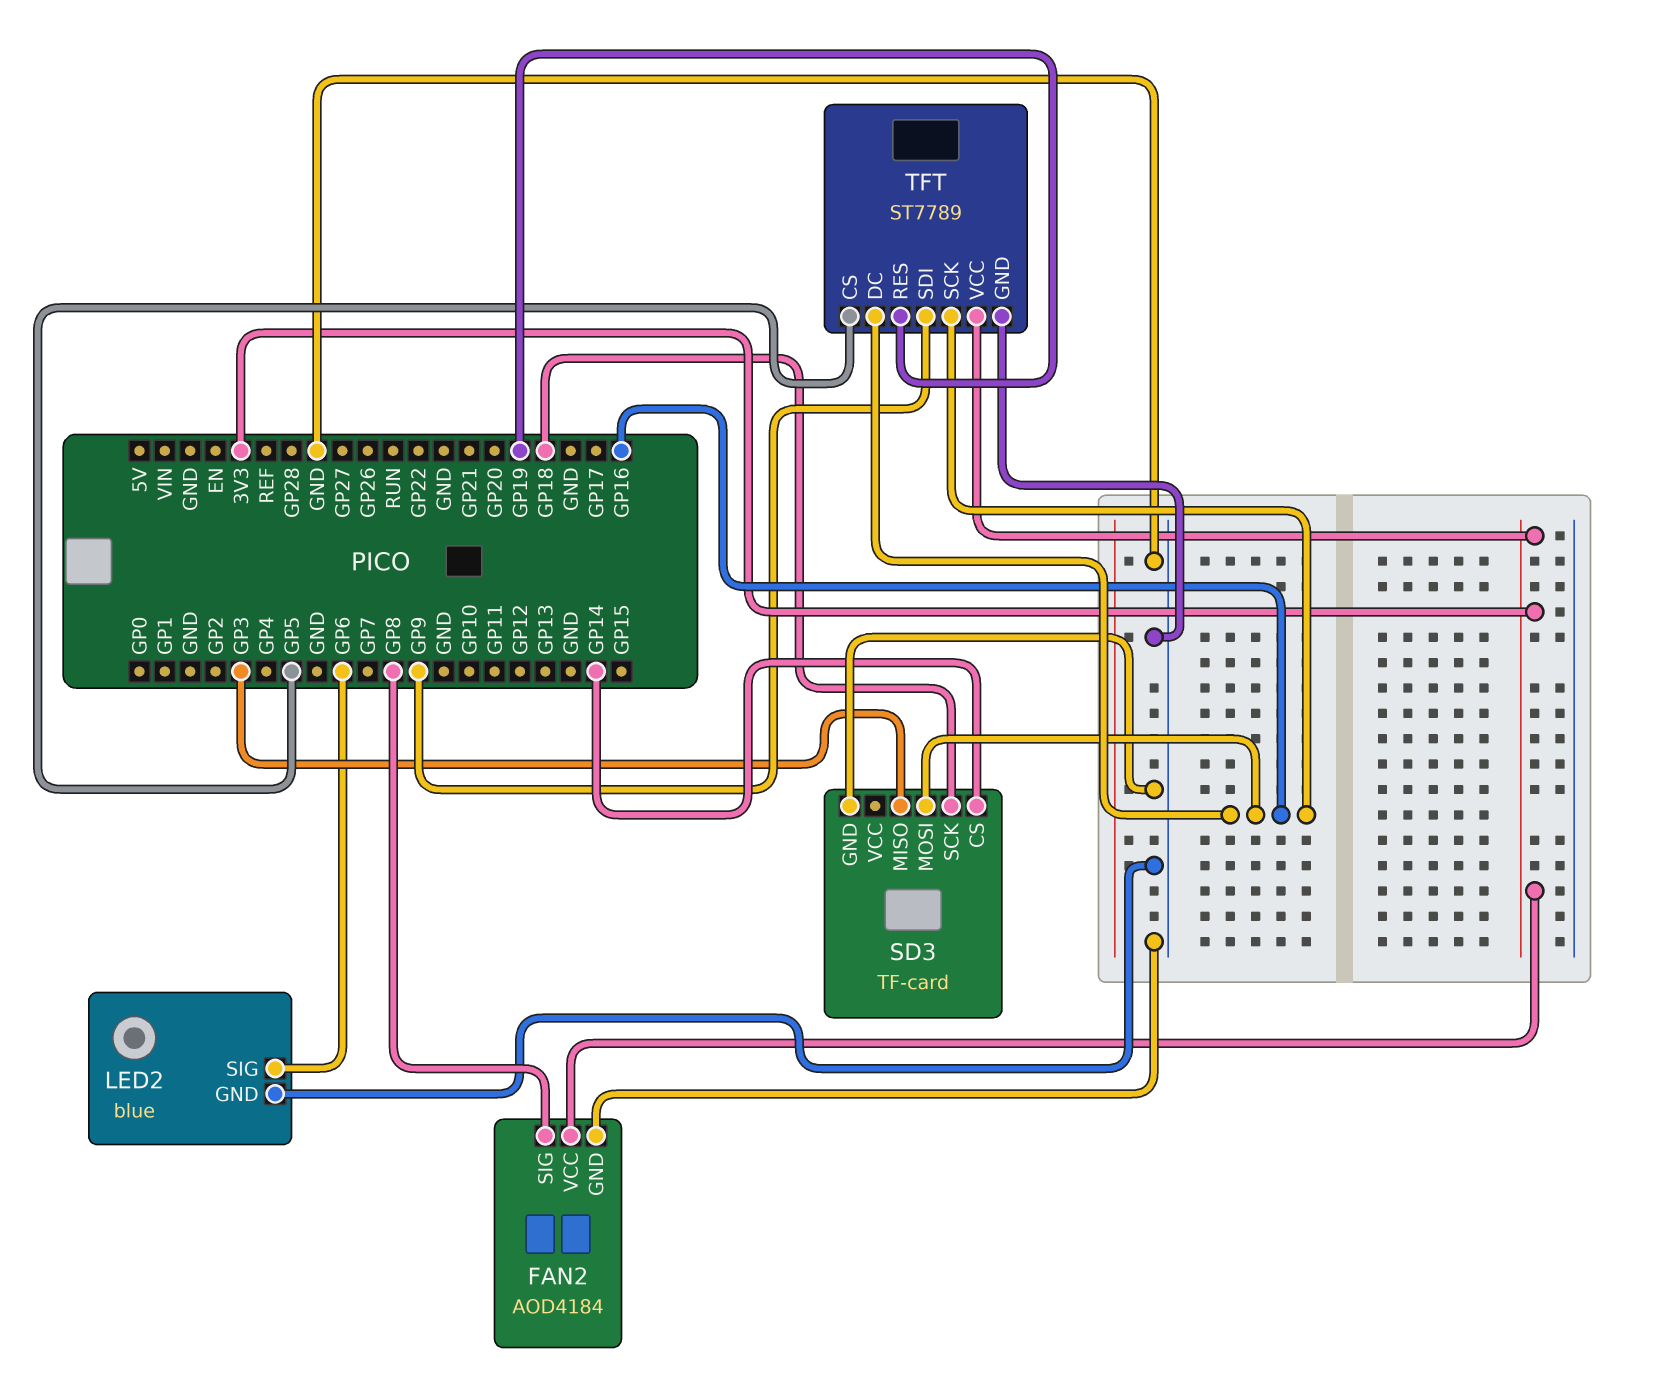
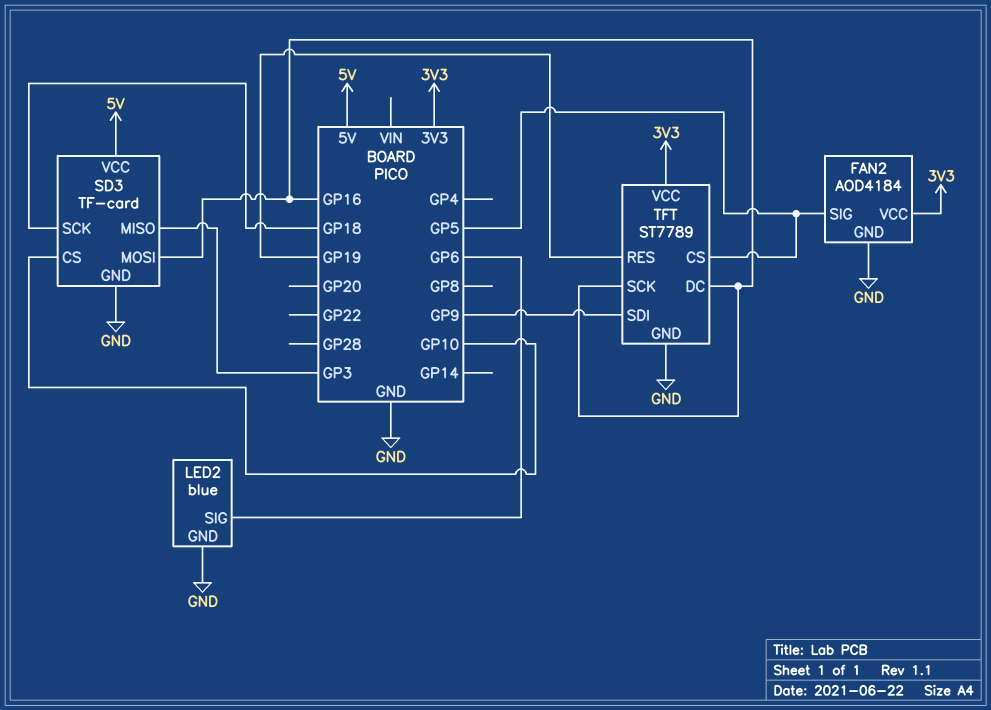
FAN2 pin SIG: GP8 -> GP5
SD3 pin CS: GP14 -> GP10
SD3 pin VCC: none -> 5V

